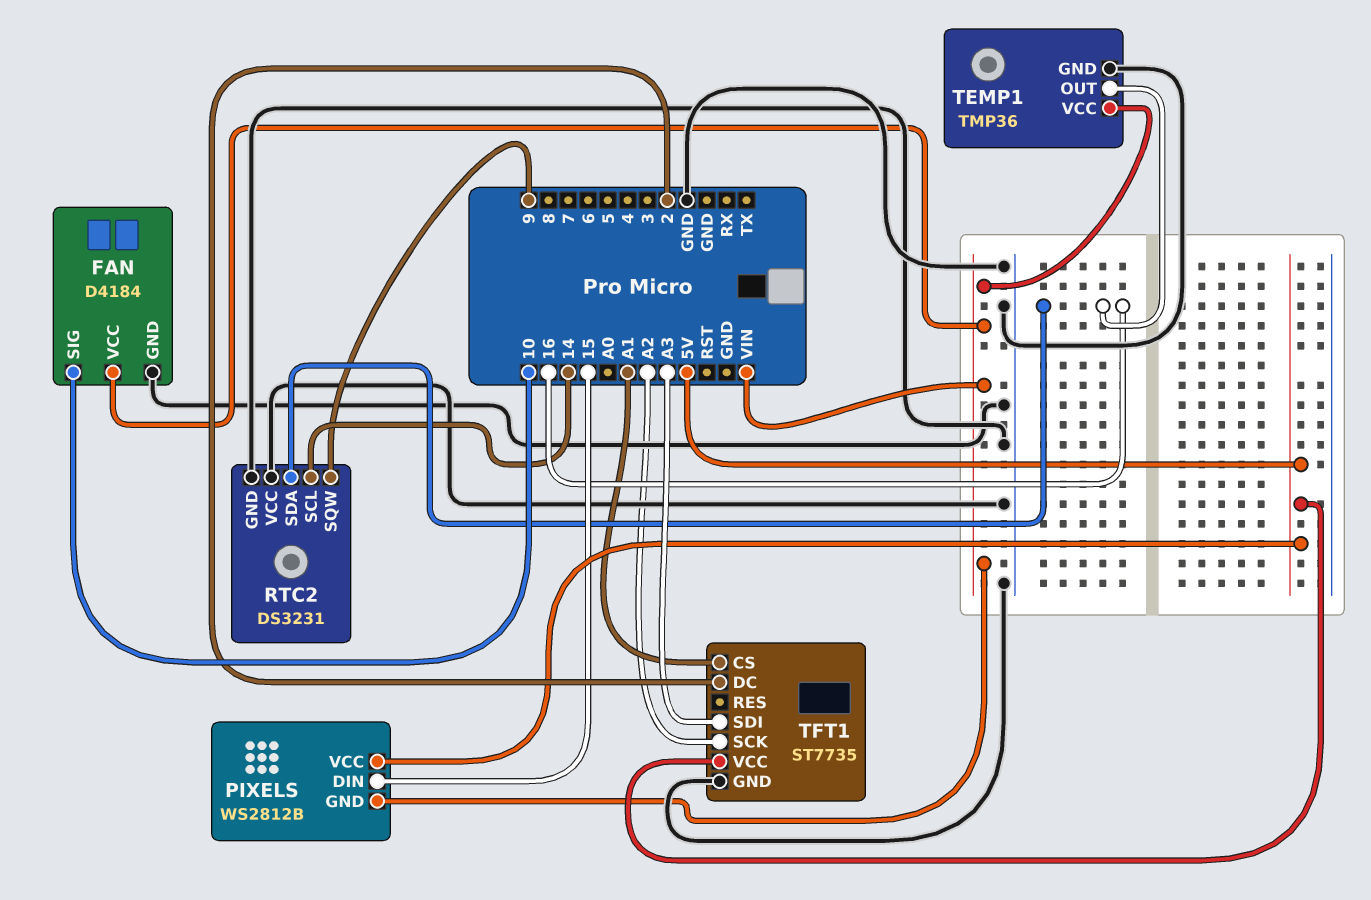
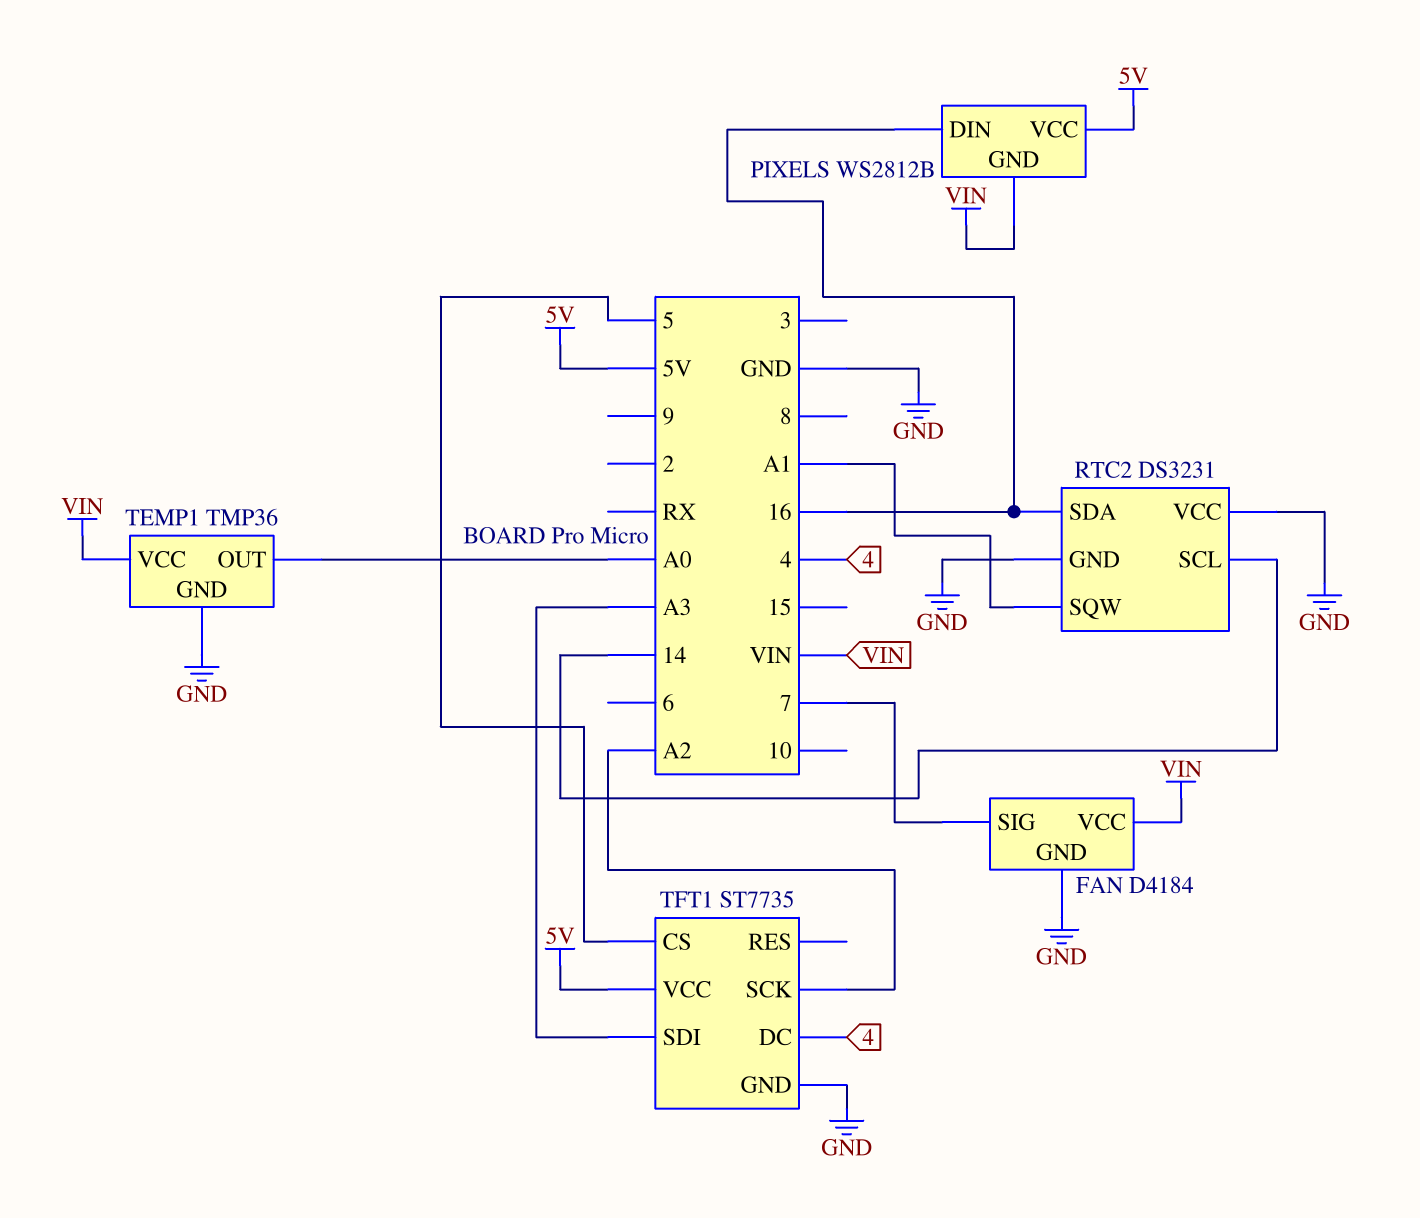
FAN pin SIG: 10 -> 7
PIXELS pin DIN: 15 -> 16
RTC2 pin SQW: 9 -> A1
TEMP1 pin OUT: 16 -> A0
TFT1 pin CS: A1 -> 5
TFT1 pin DC: 2 -> 4

